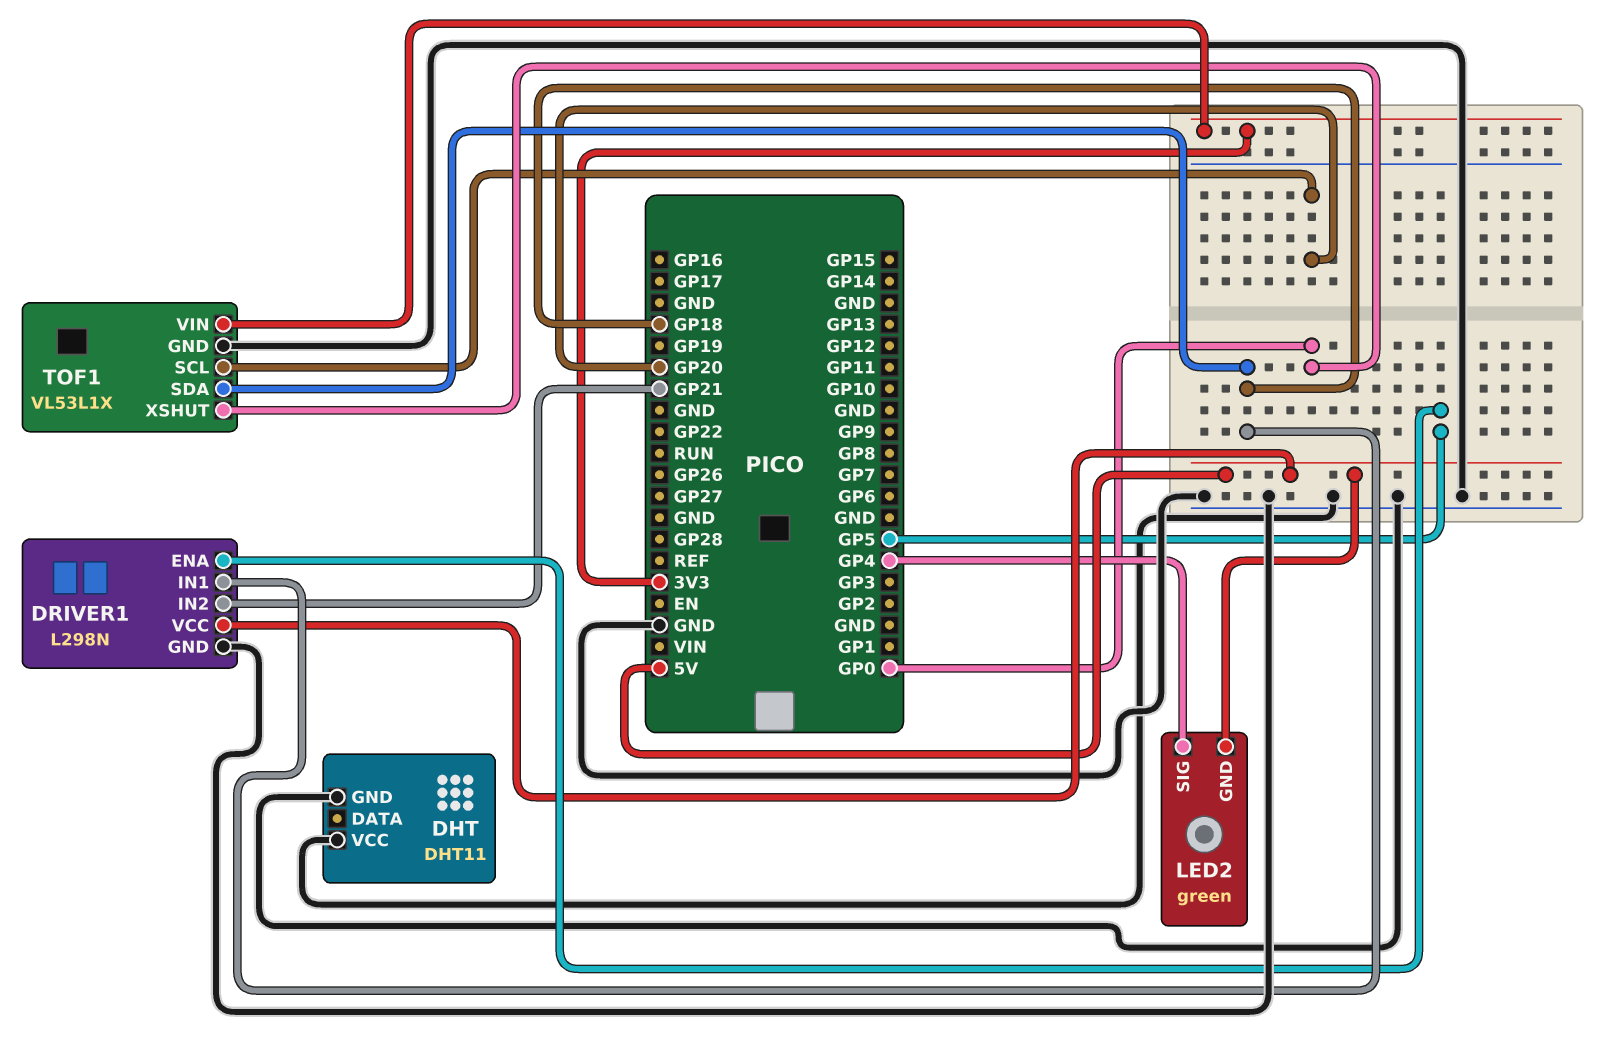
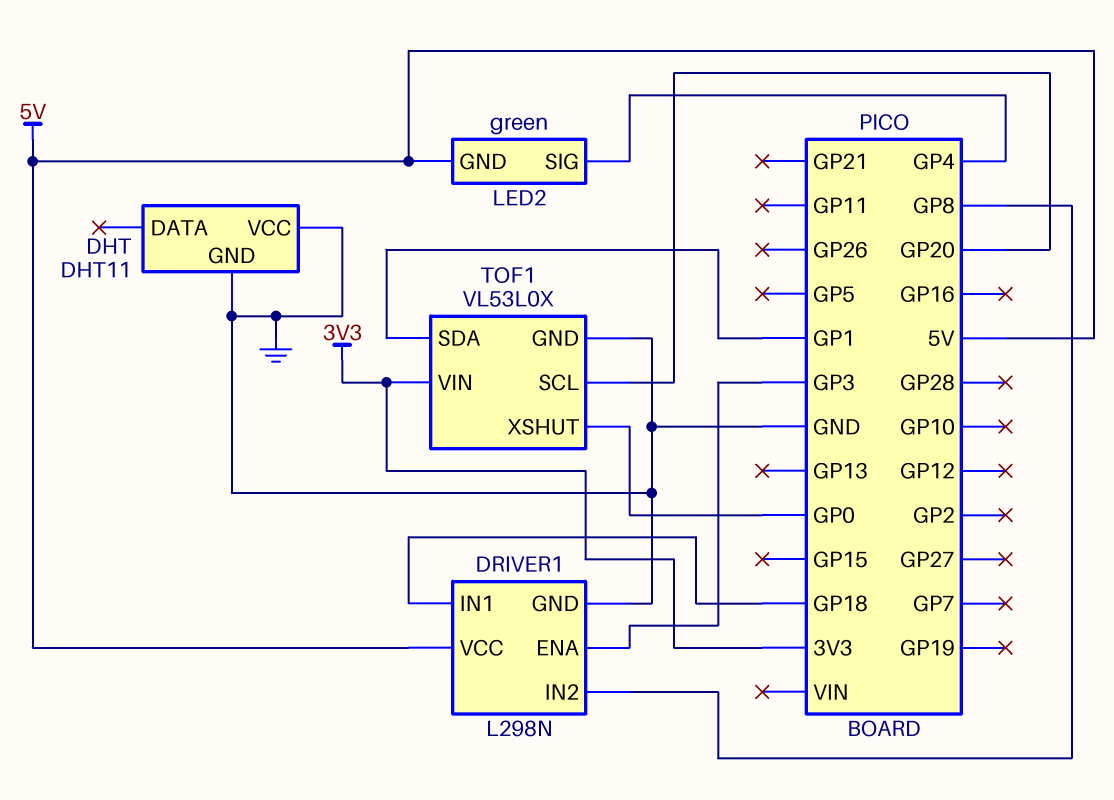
DRIVER1 pin ENA: GP5 -> GP3
DRIVER1 pin IN2: GP21 -> GP8
TOF1: VL53L1X -> VL53L0X
TOF1 pin SDA: GP18 -> GP1

